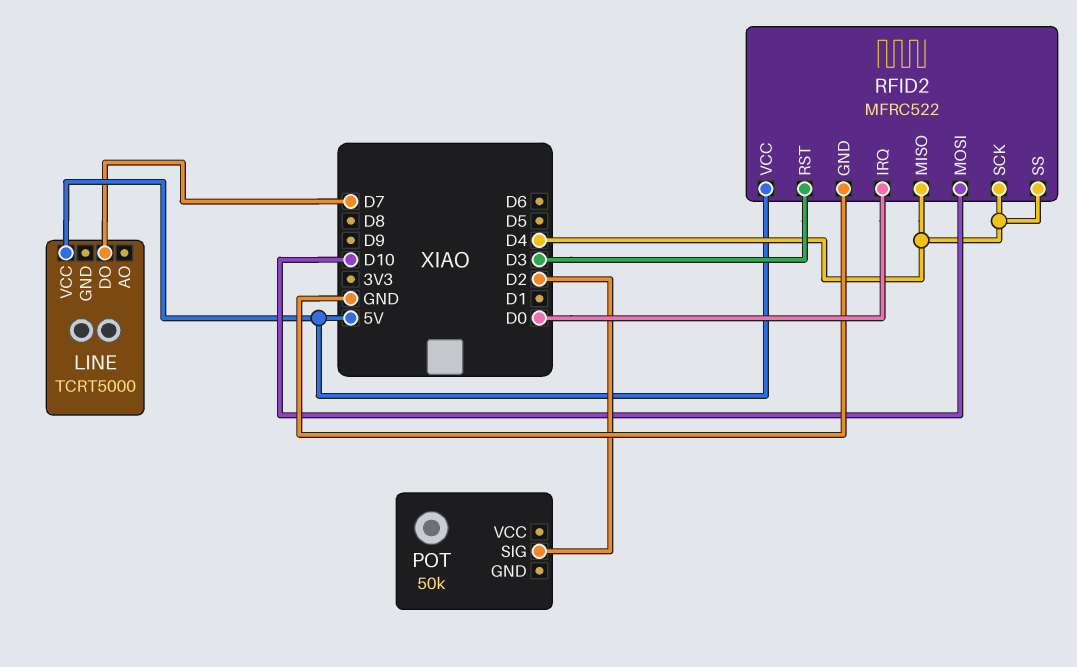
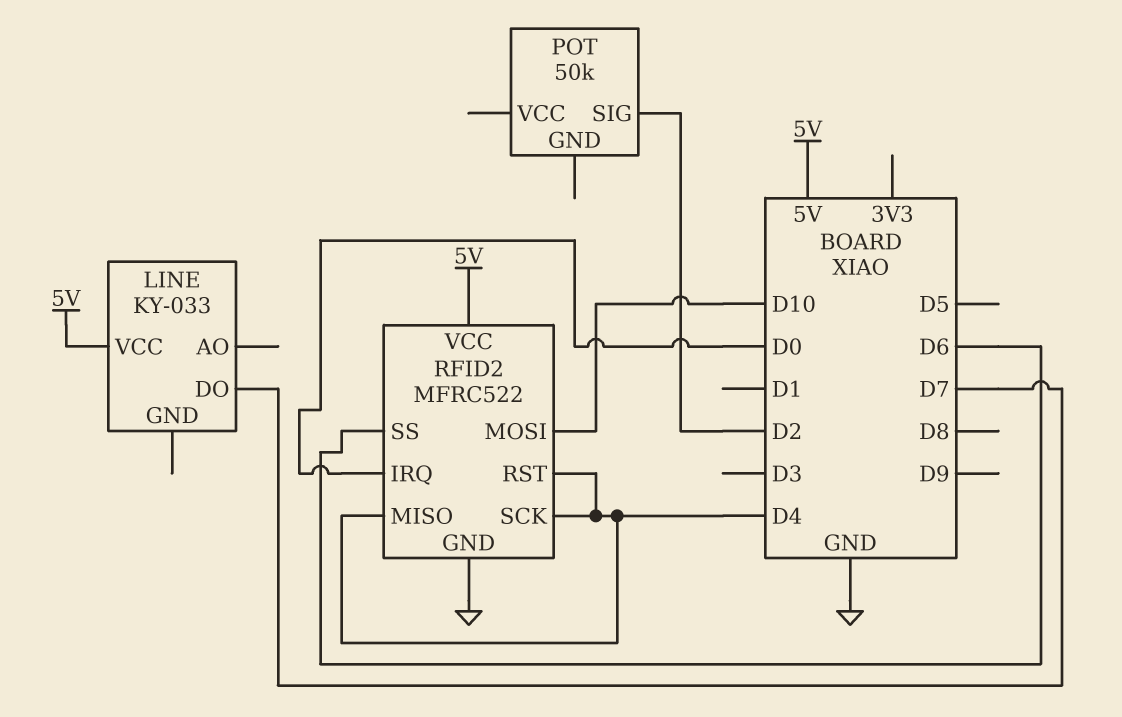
LINE: TCRT5000 -> KY-033
RFID2 pin RST: D3 -> D4
RFID2 pin SS: D4 -> D6

